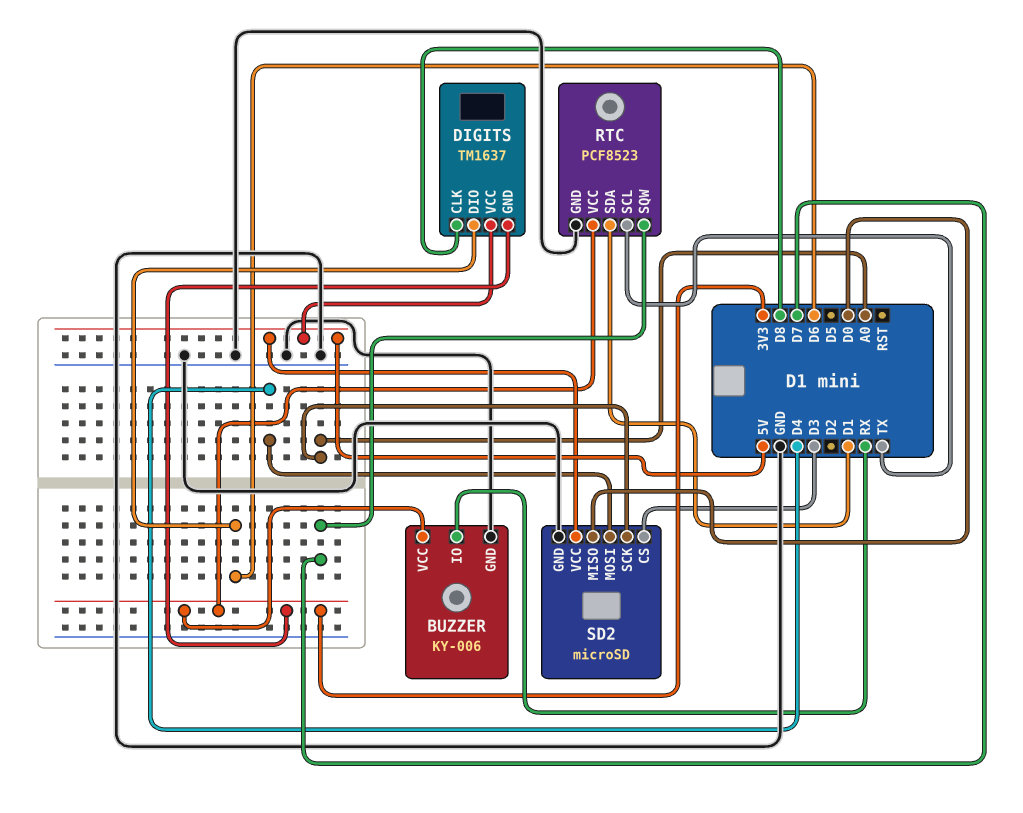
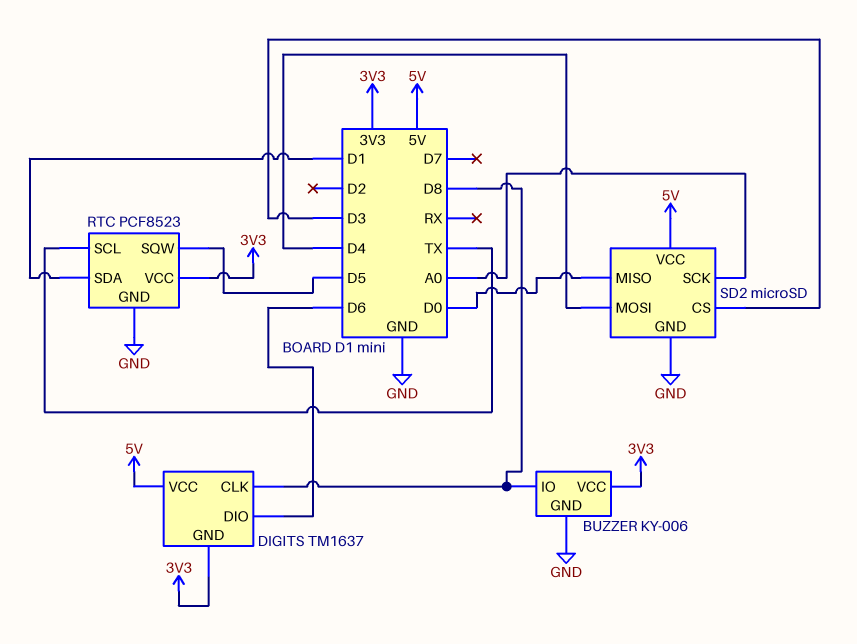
BUZZER pin IO: RX -> D8
RTC pin SQW: D7 -> D5

